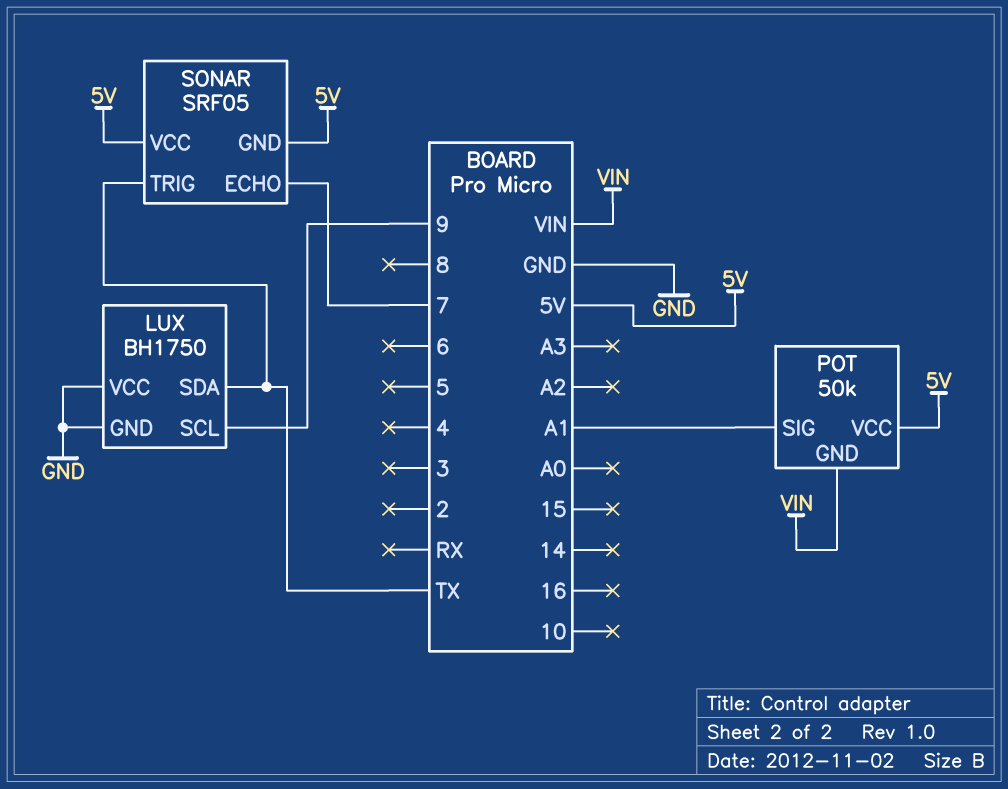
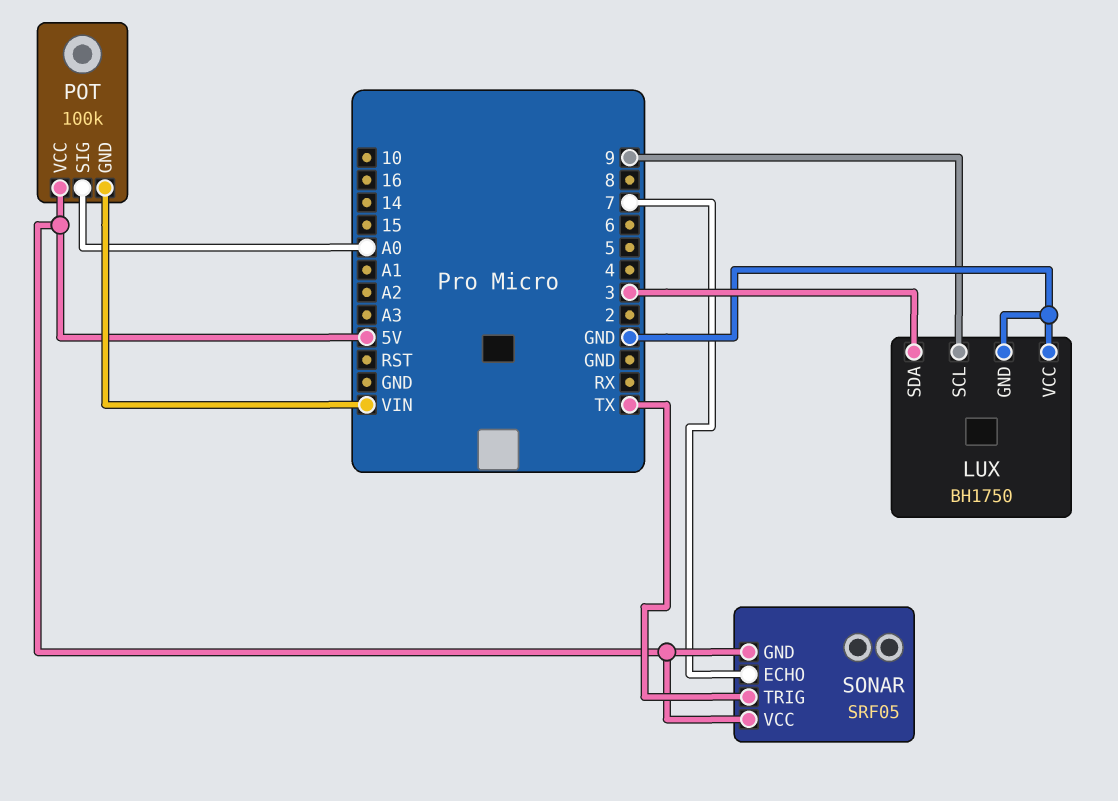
LUX pin SDA: TX -> 3
POT: 50k -> 100k
POT pin SIG: A1 -> A0

